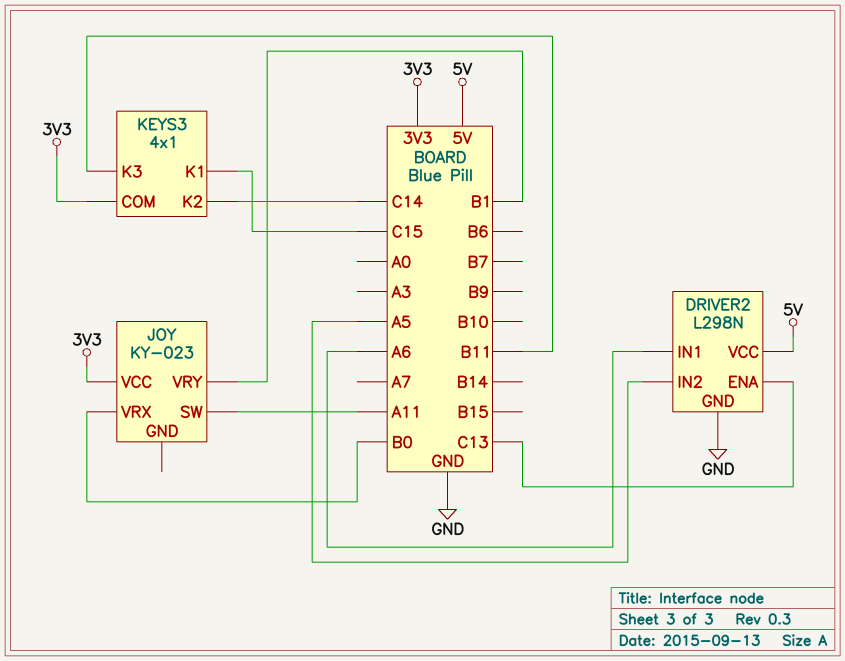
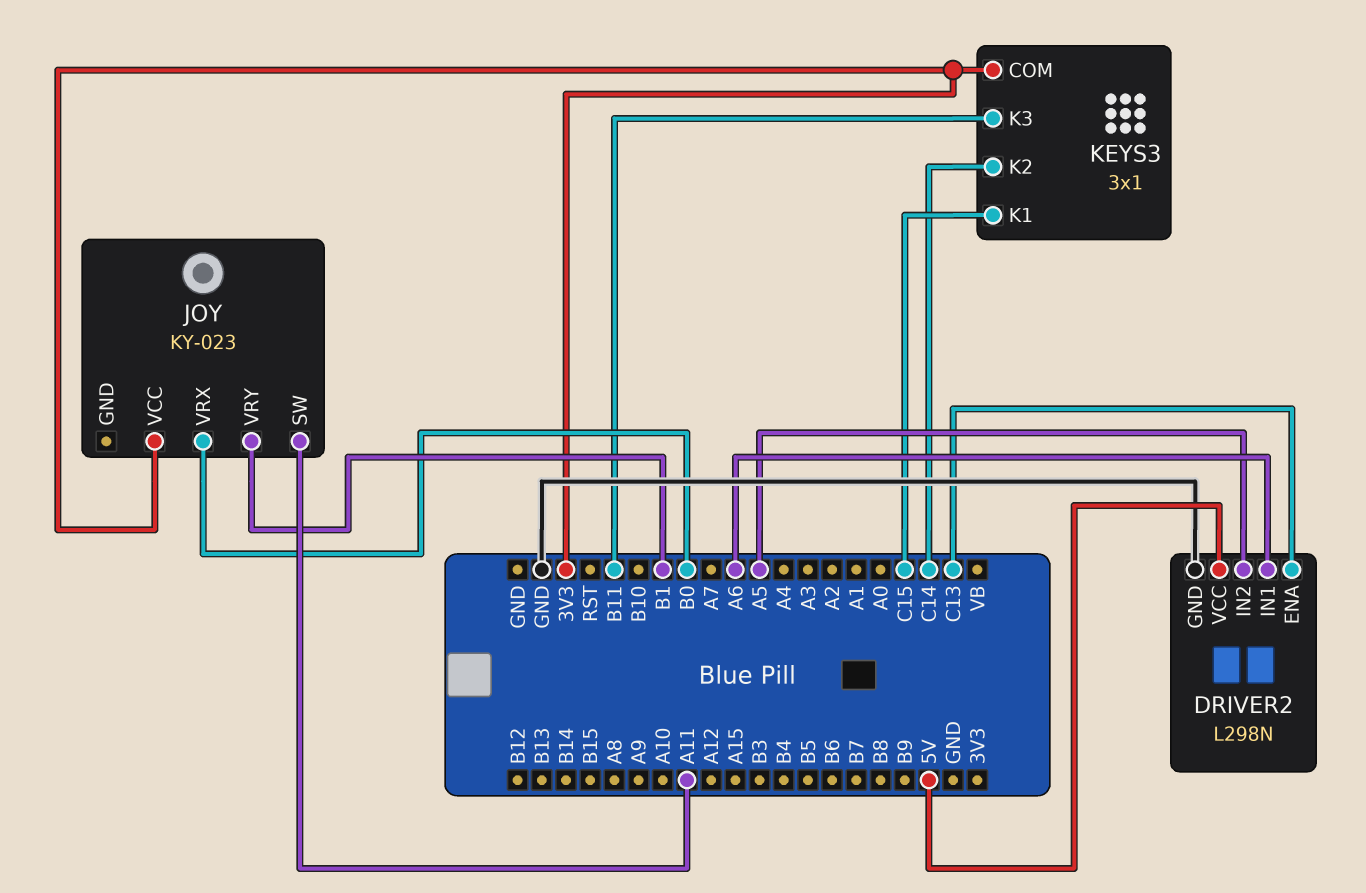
KEYS3: 4x1 -> 3x1

